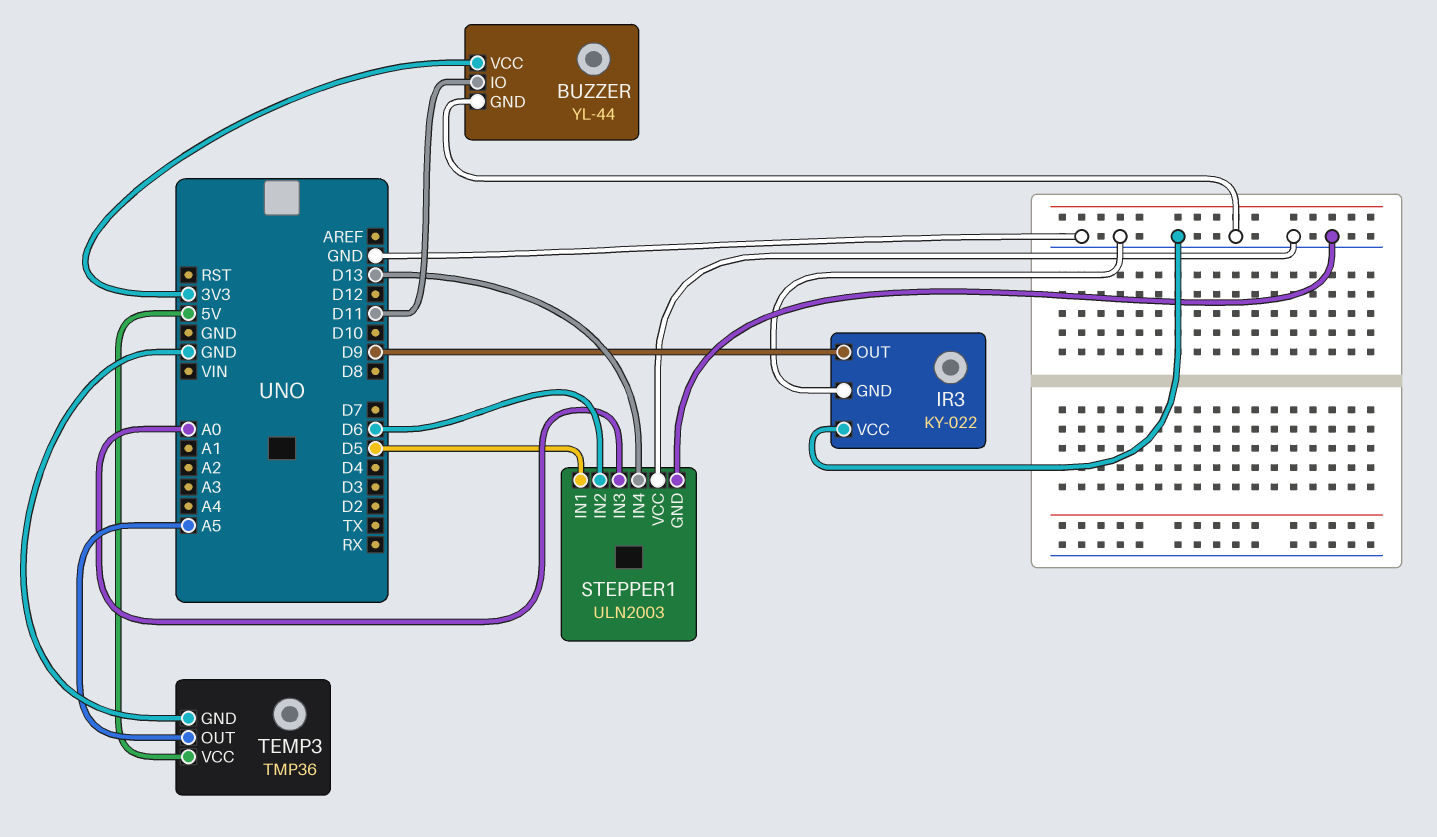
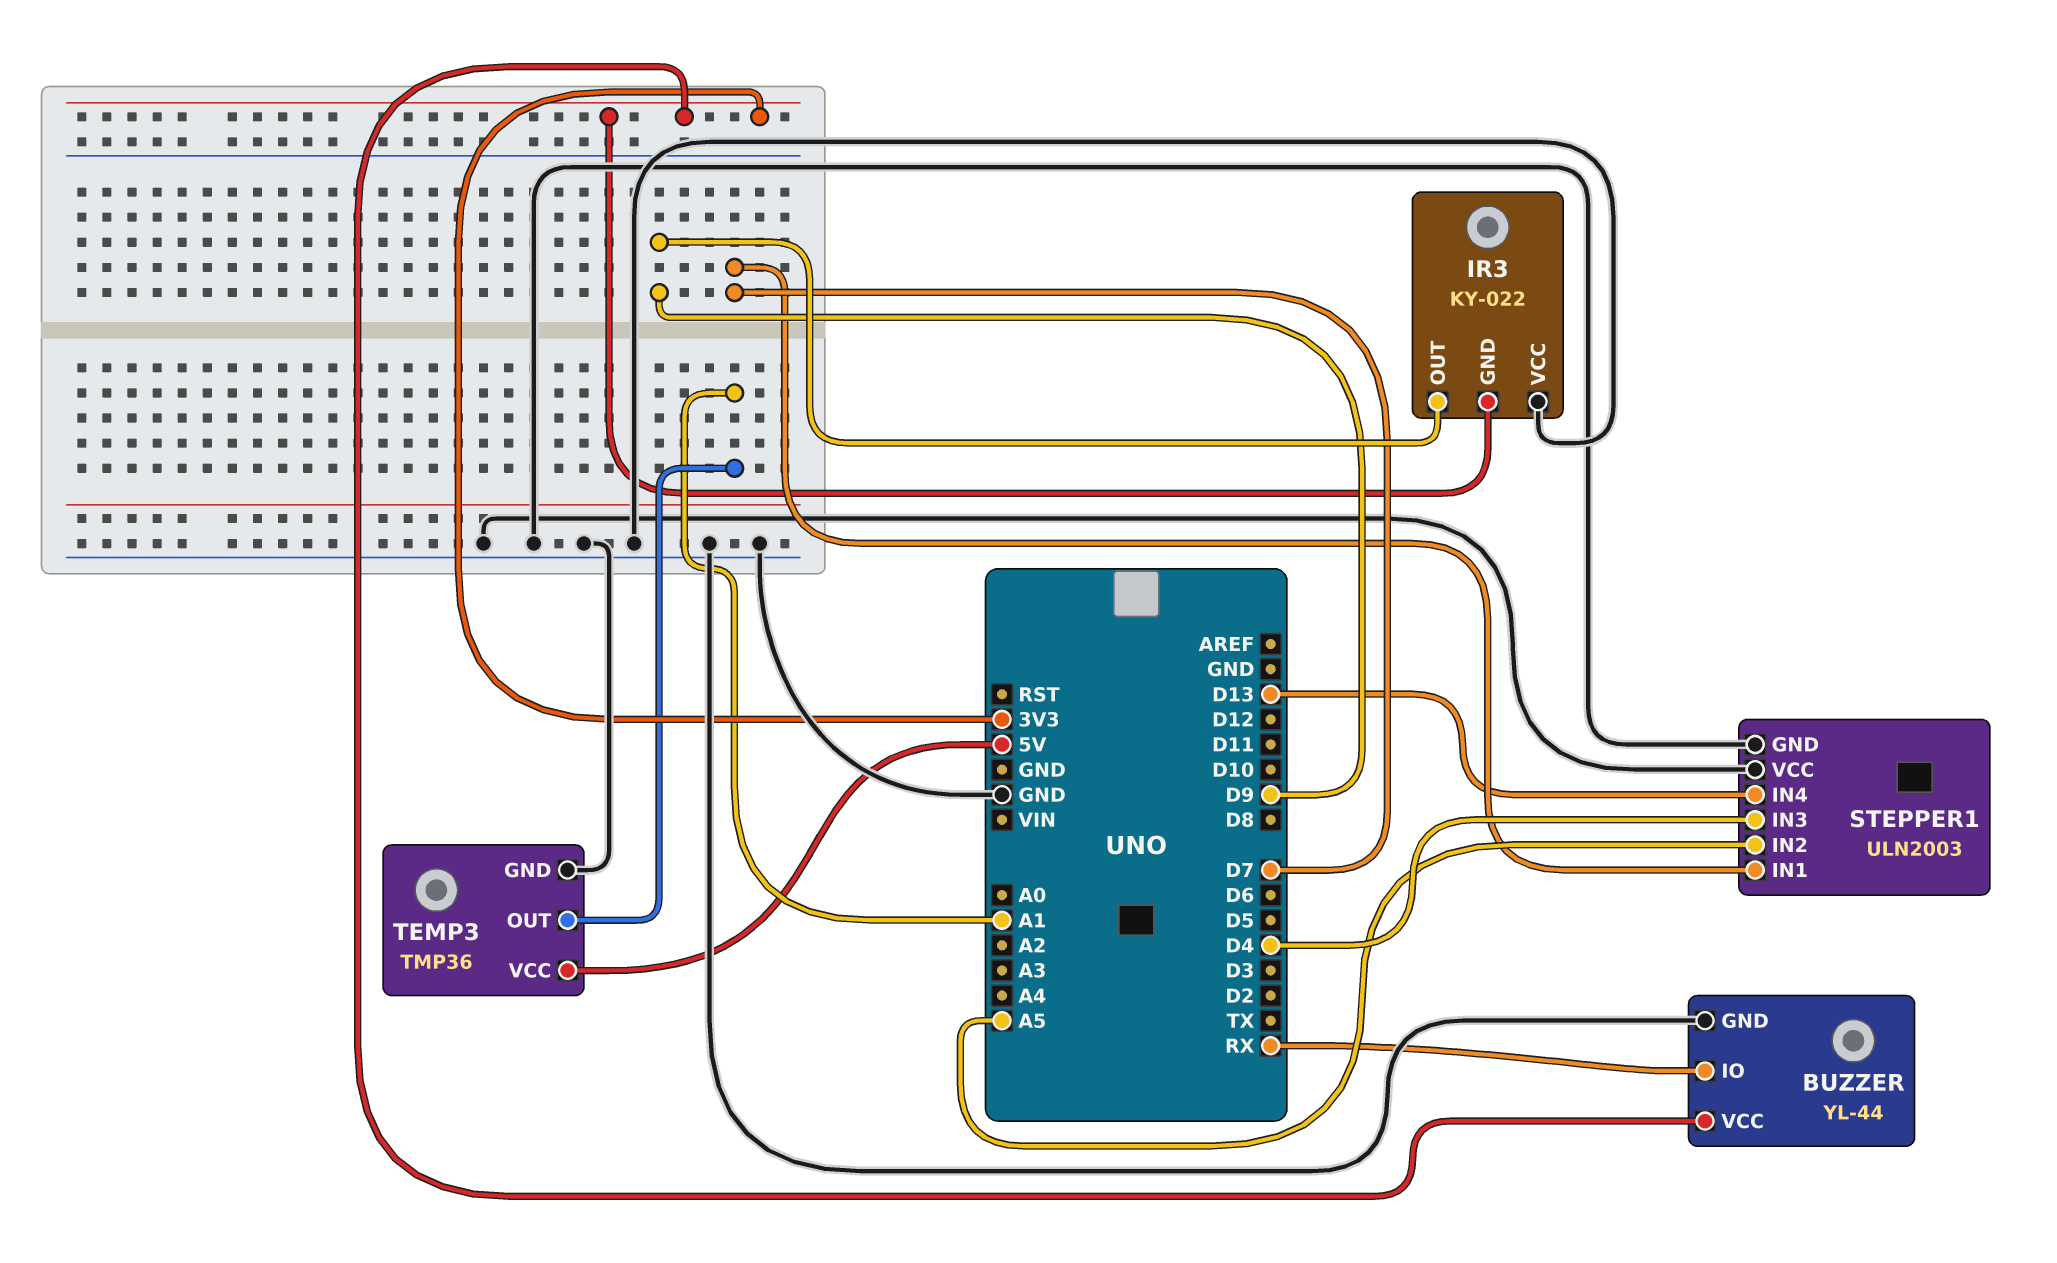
BUZZER pin IO: D11 -> RX
IR3 pin GND: GND -> 3V3
STEPPER1 pin IN1: D5 -> D7
STEPPER1 pin IN2: D6 -> A5
STEPPER1 pin IN3: A0 -> D4
TEMP3 pin OUT: A5 -> A1

